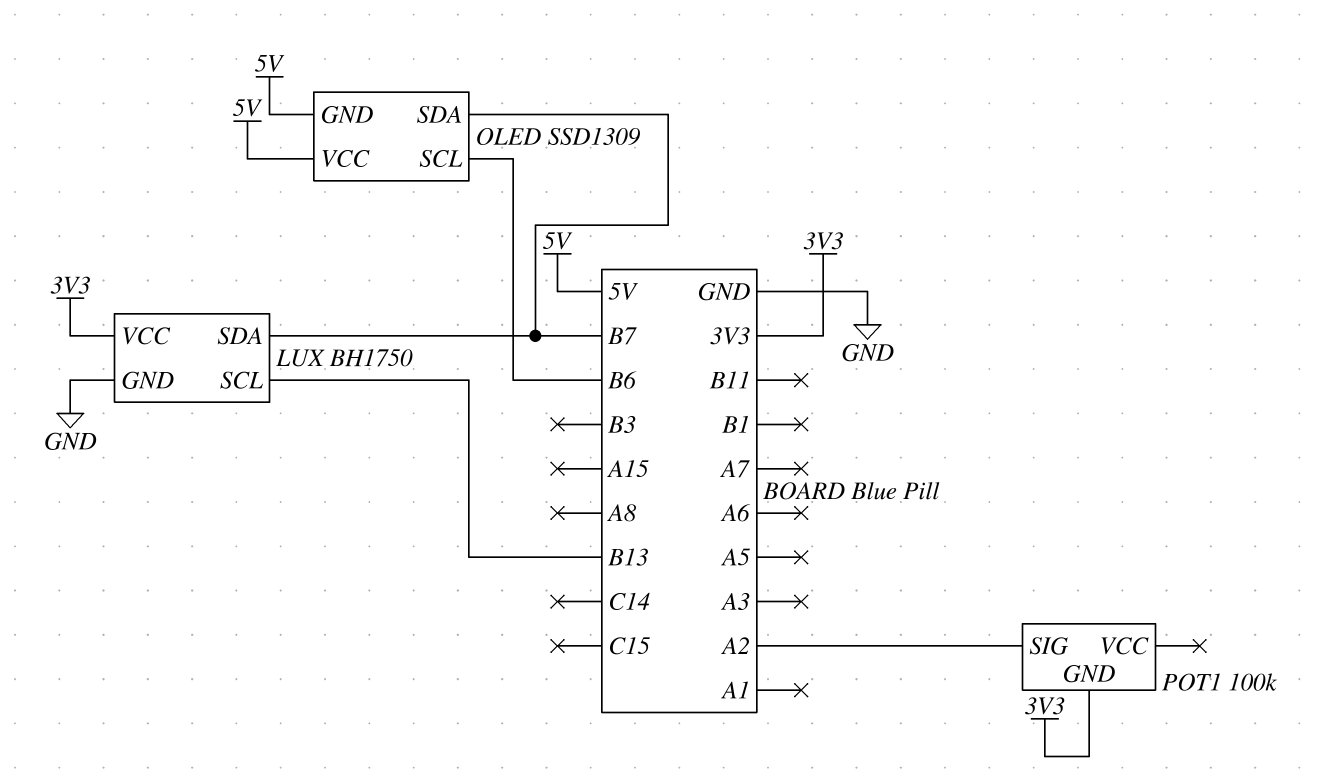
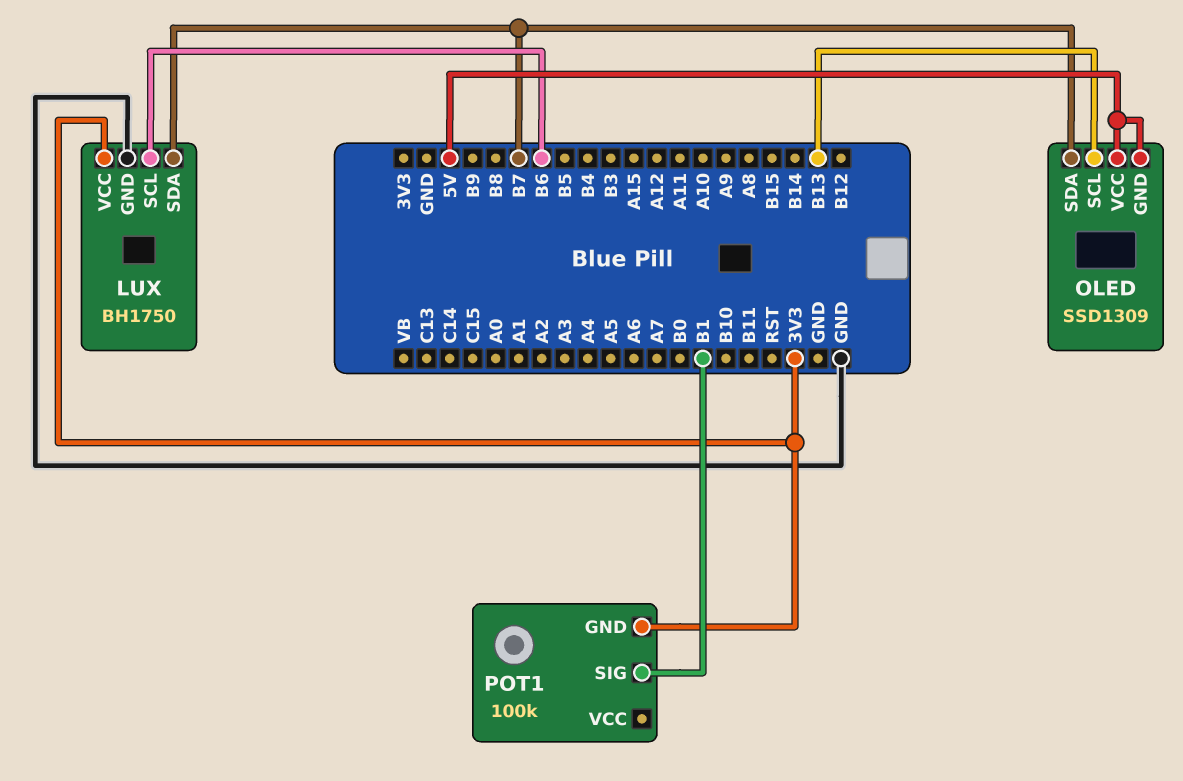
LUX pin SCL: B13 -> B6
OLED pin SCL: B6 -> B13
POT1 pin SIG: A2 -> B1

